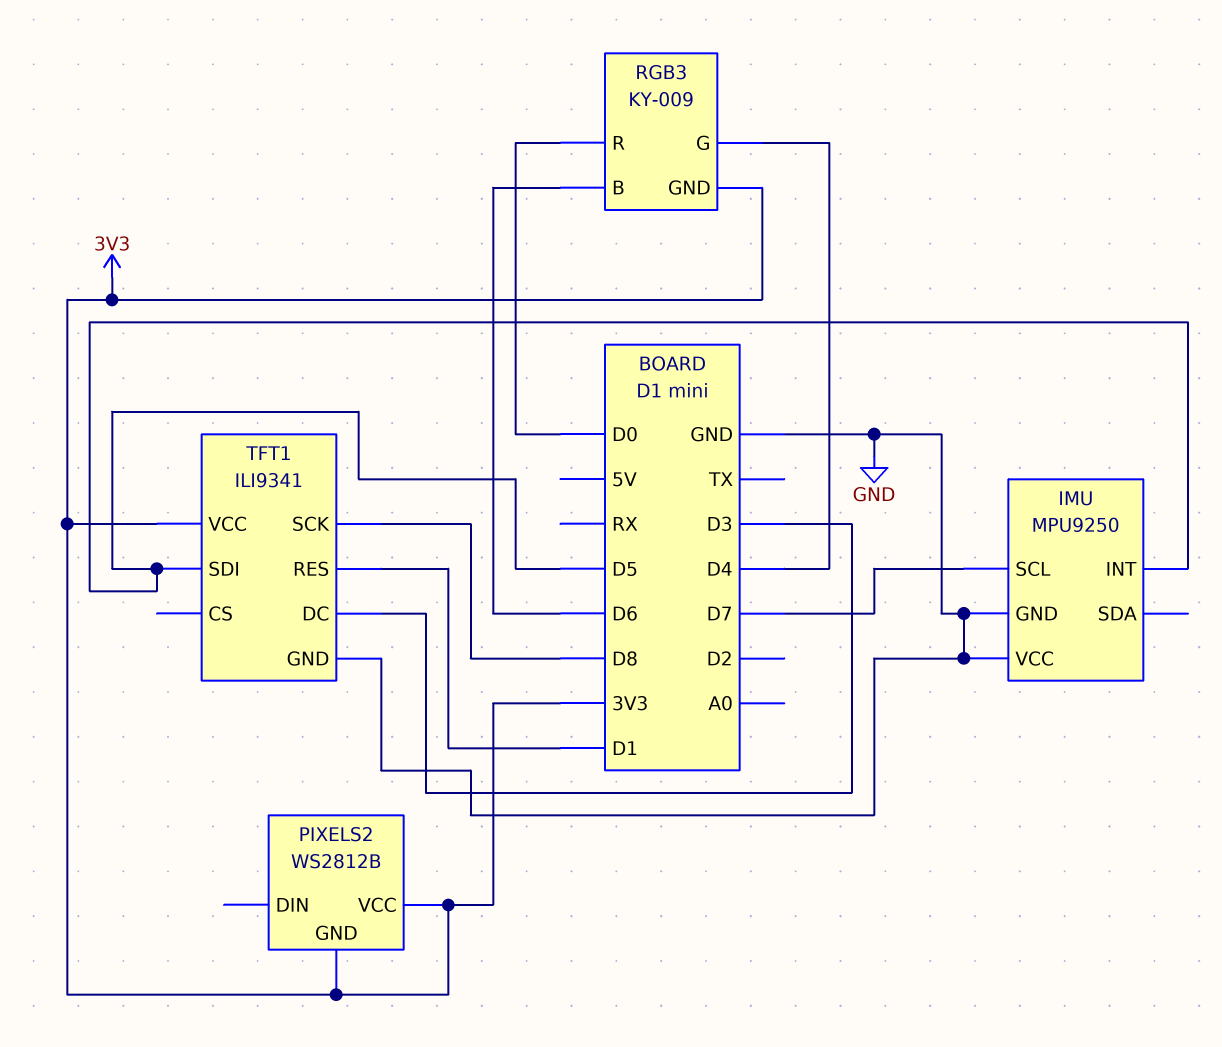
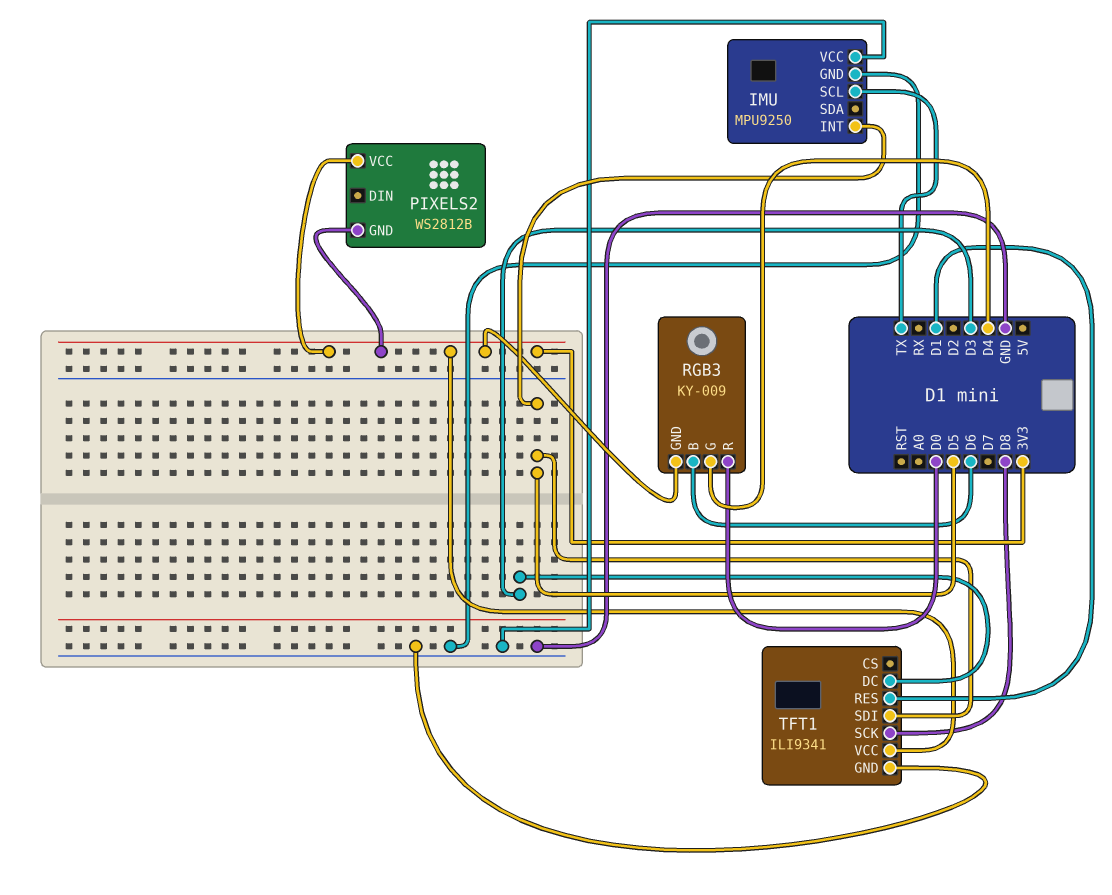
IMU pin SCL: D7 -> TX

